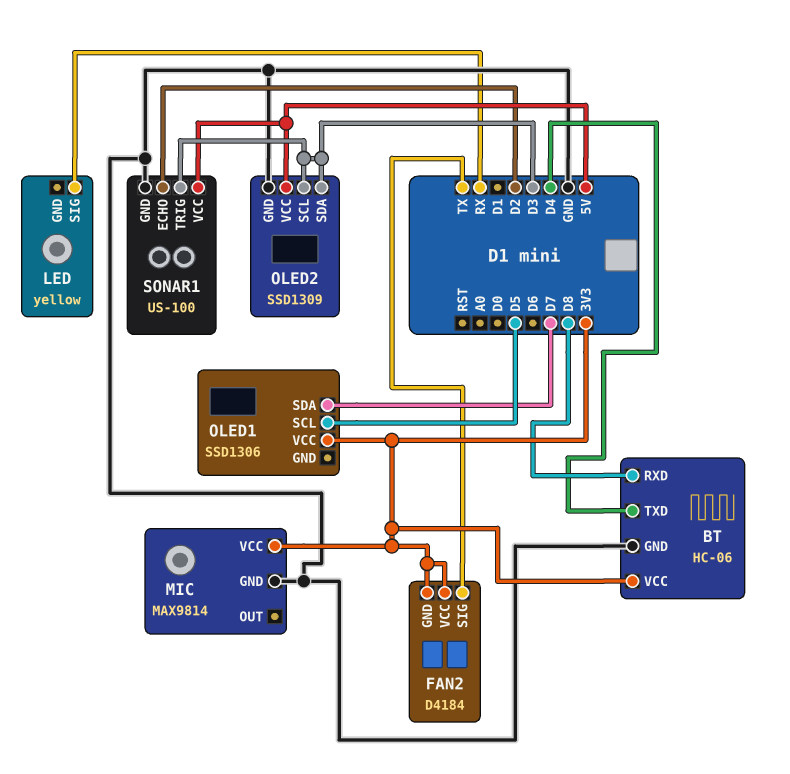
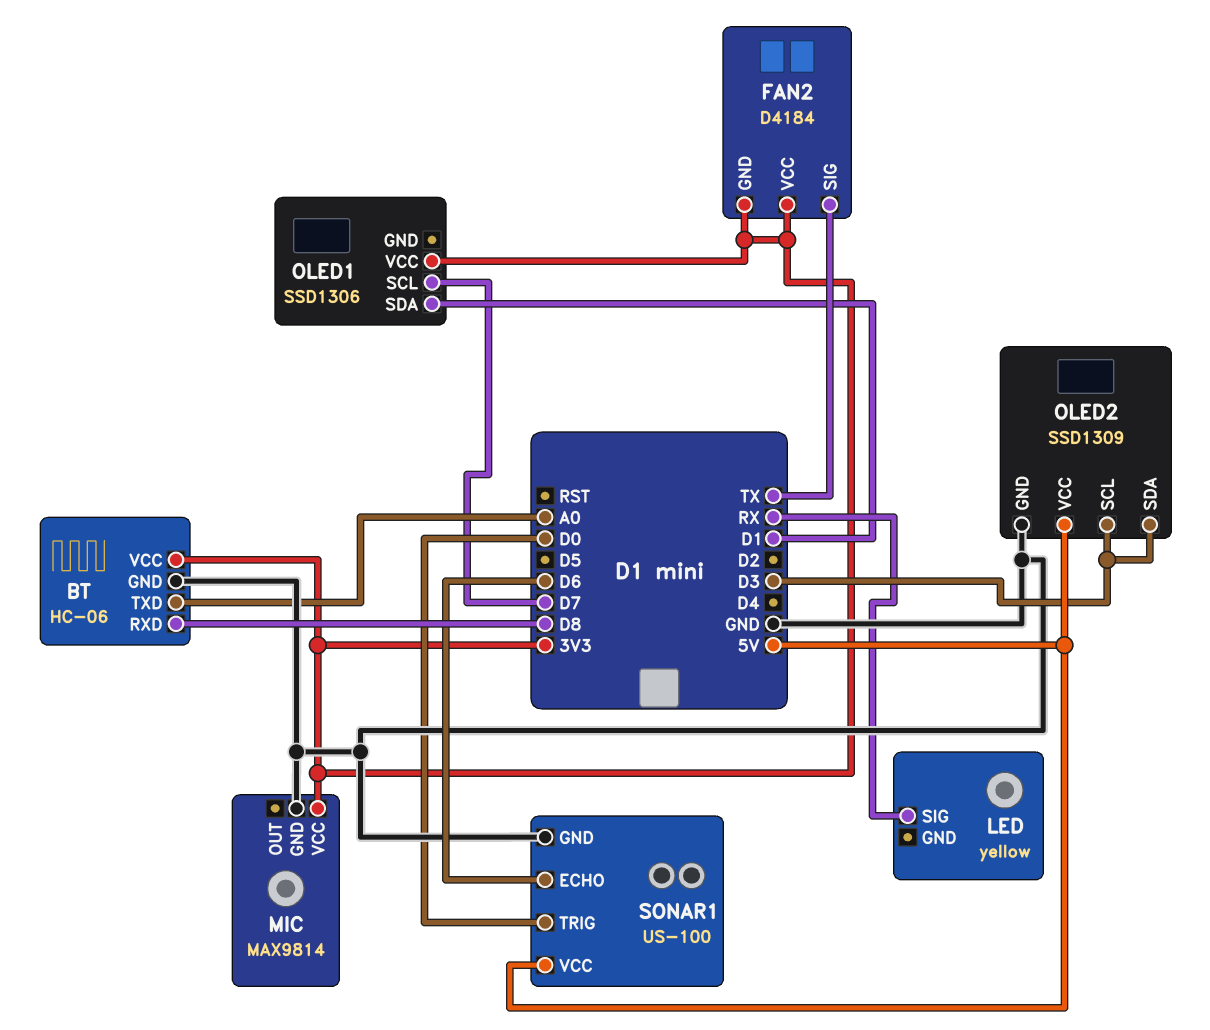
BT pin TXD: D4 -> A0
OLED1 pin SCL: D5 -> D7
OLED1 pin SDA: D7 -> D1
SONAR1 pin ECHO: D2 -> D6
SONAR1 pin TRIG: D3 -> D0

